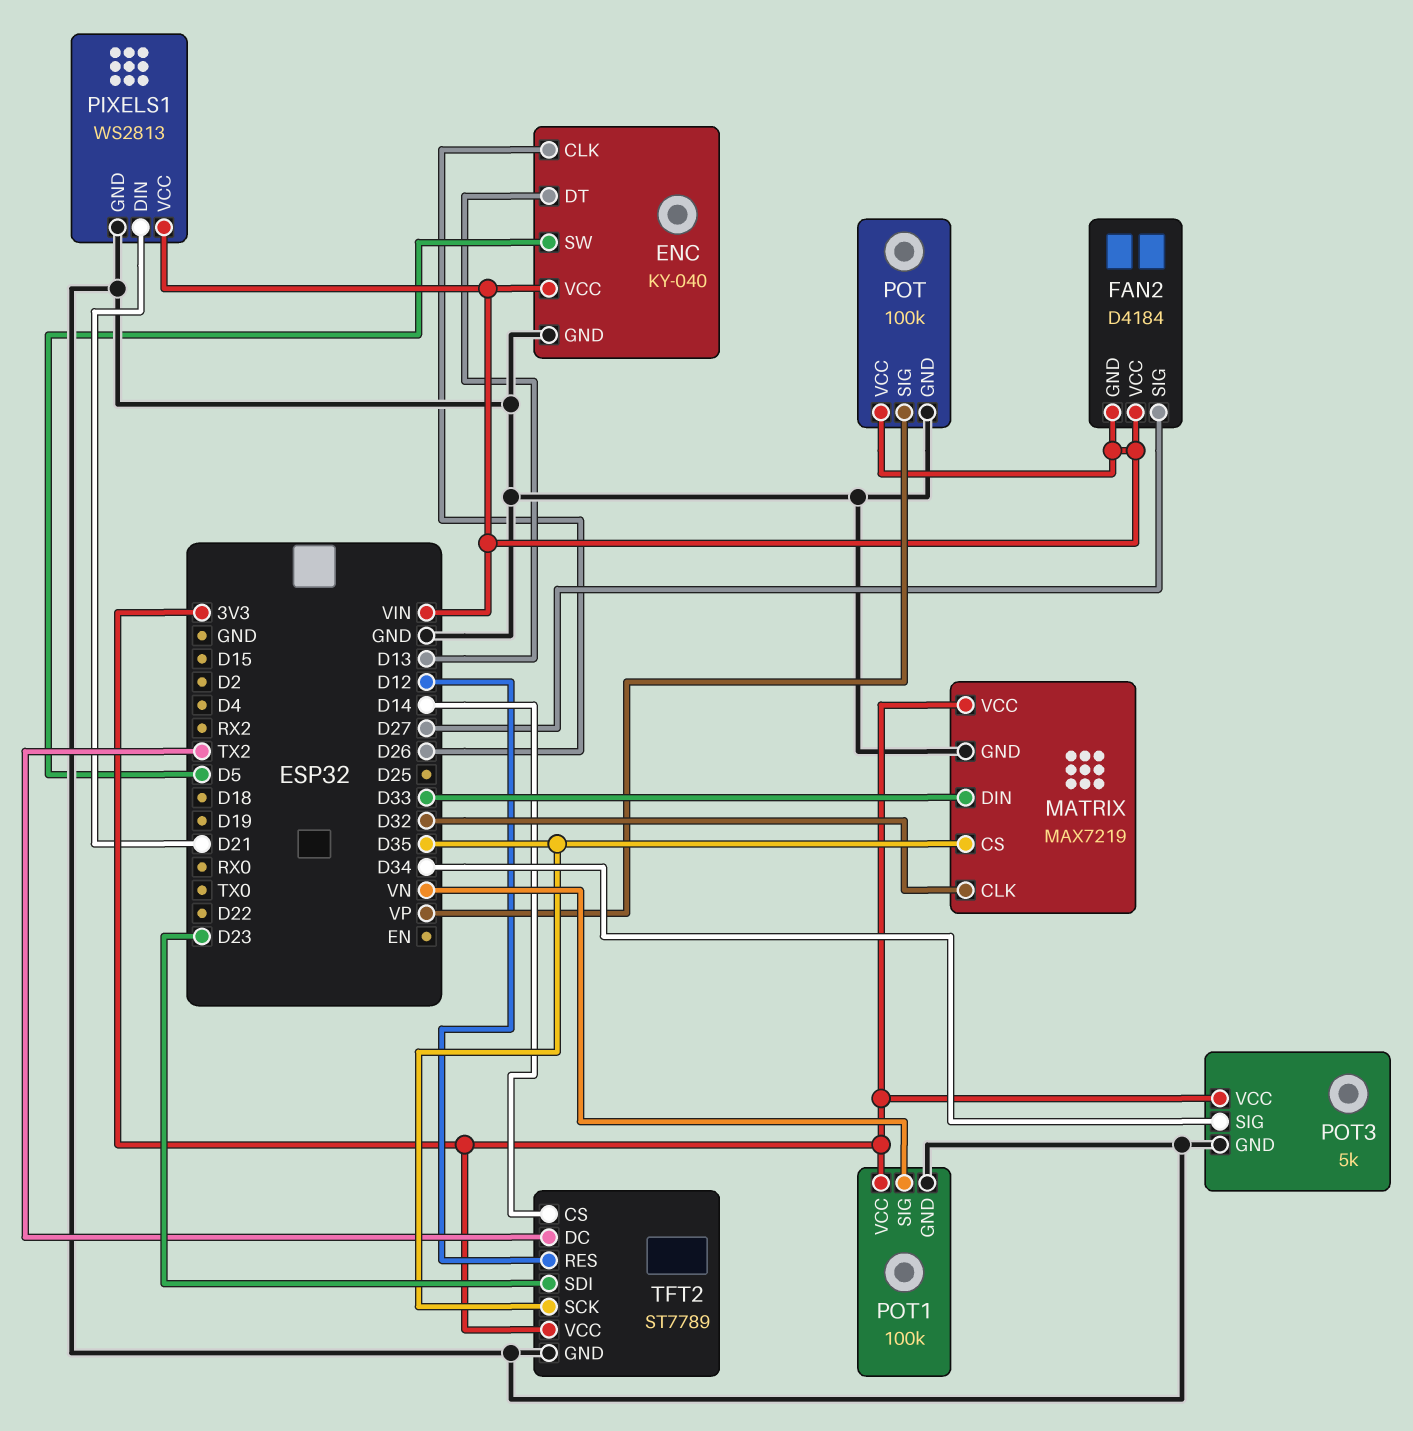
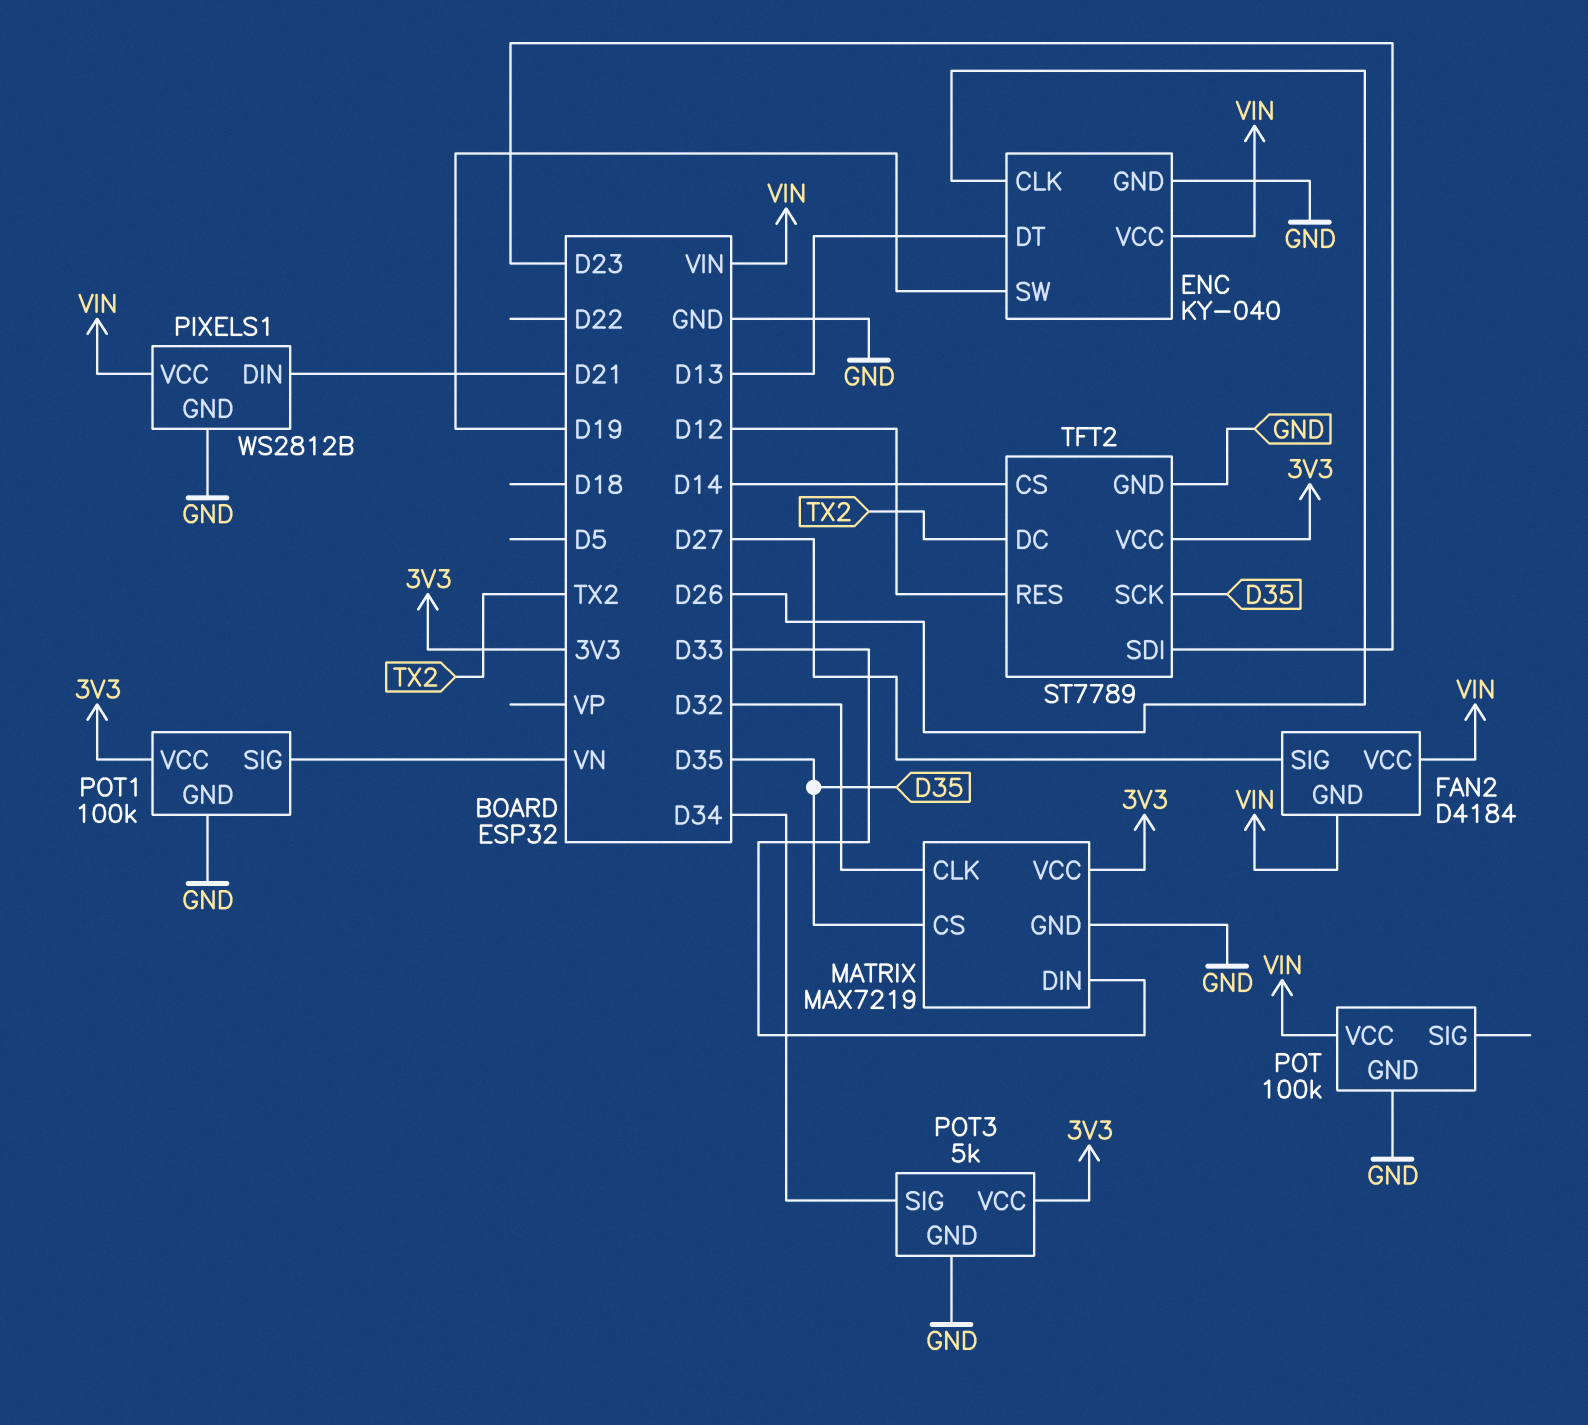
ENC pin SW: D5 -> D19
PIXELS1: WS2813 -> WS2812B
POT pin SIG: VP -> none

